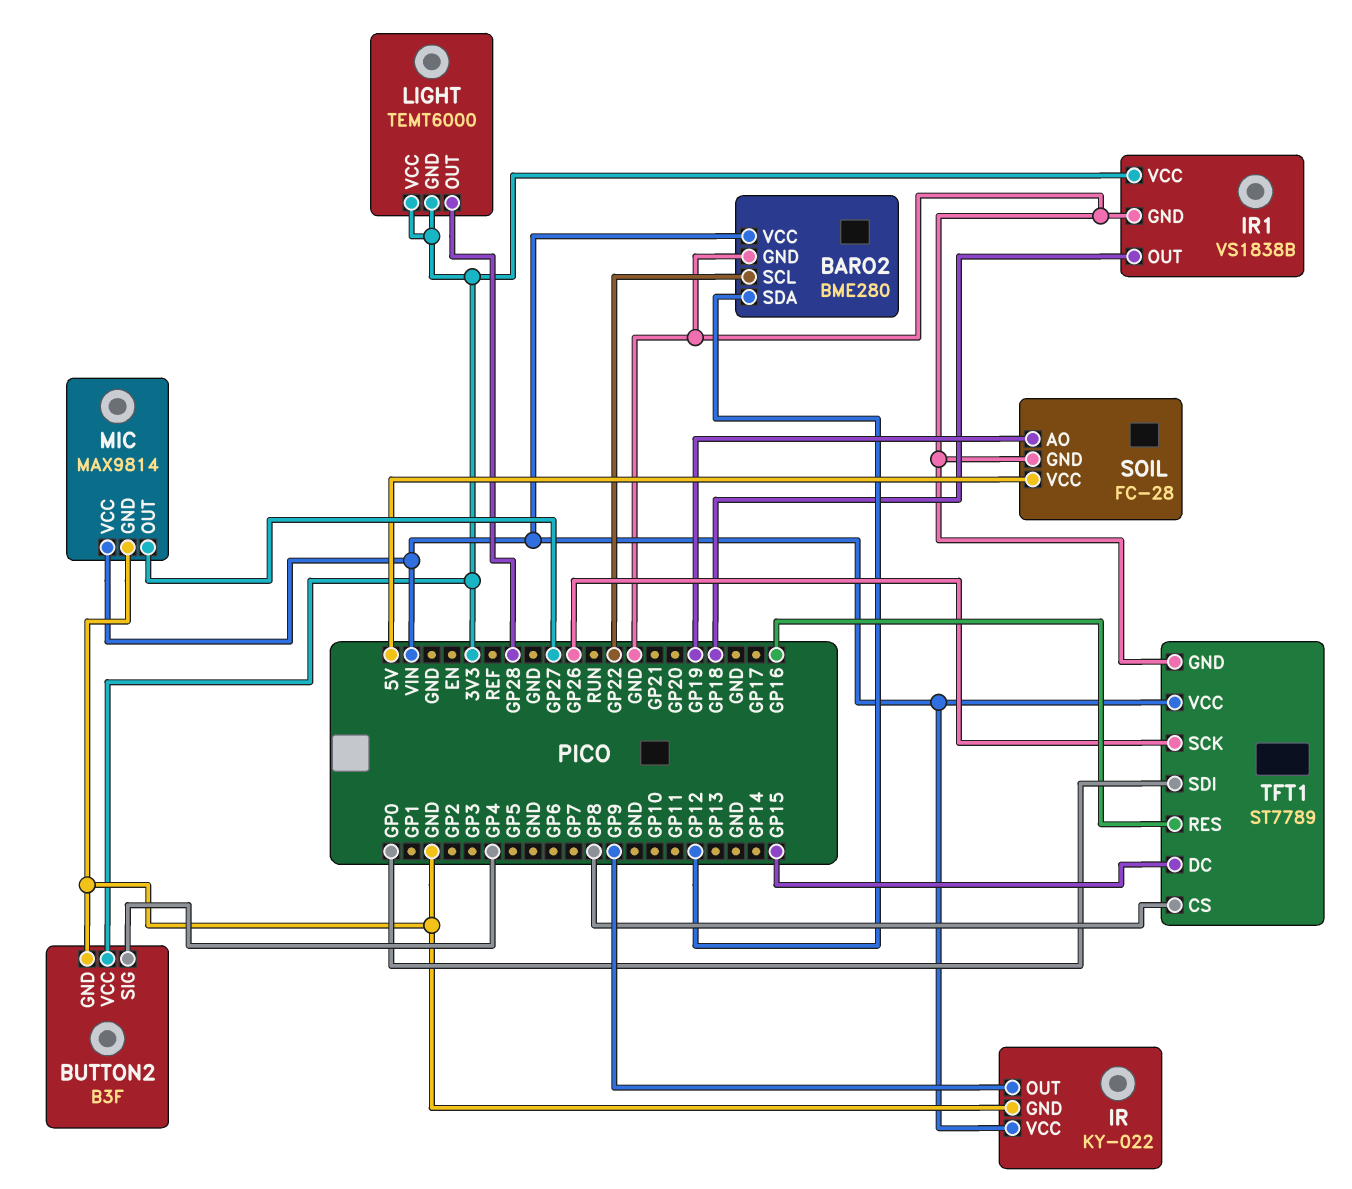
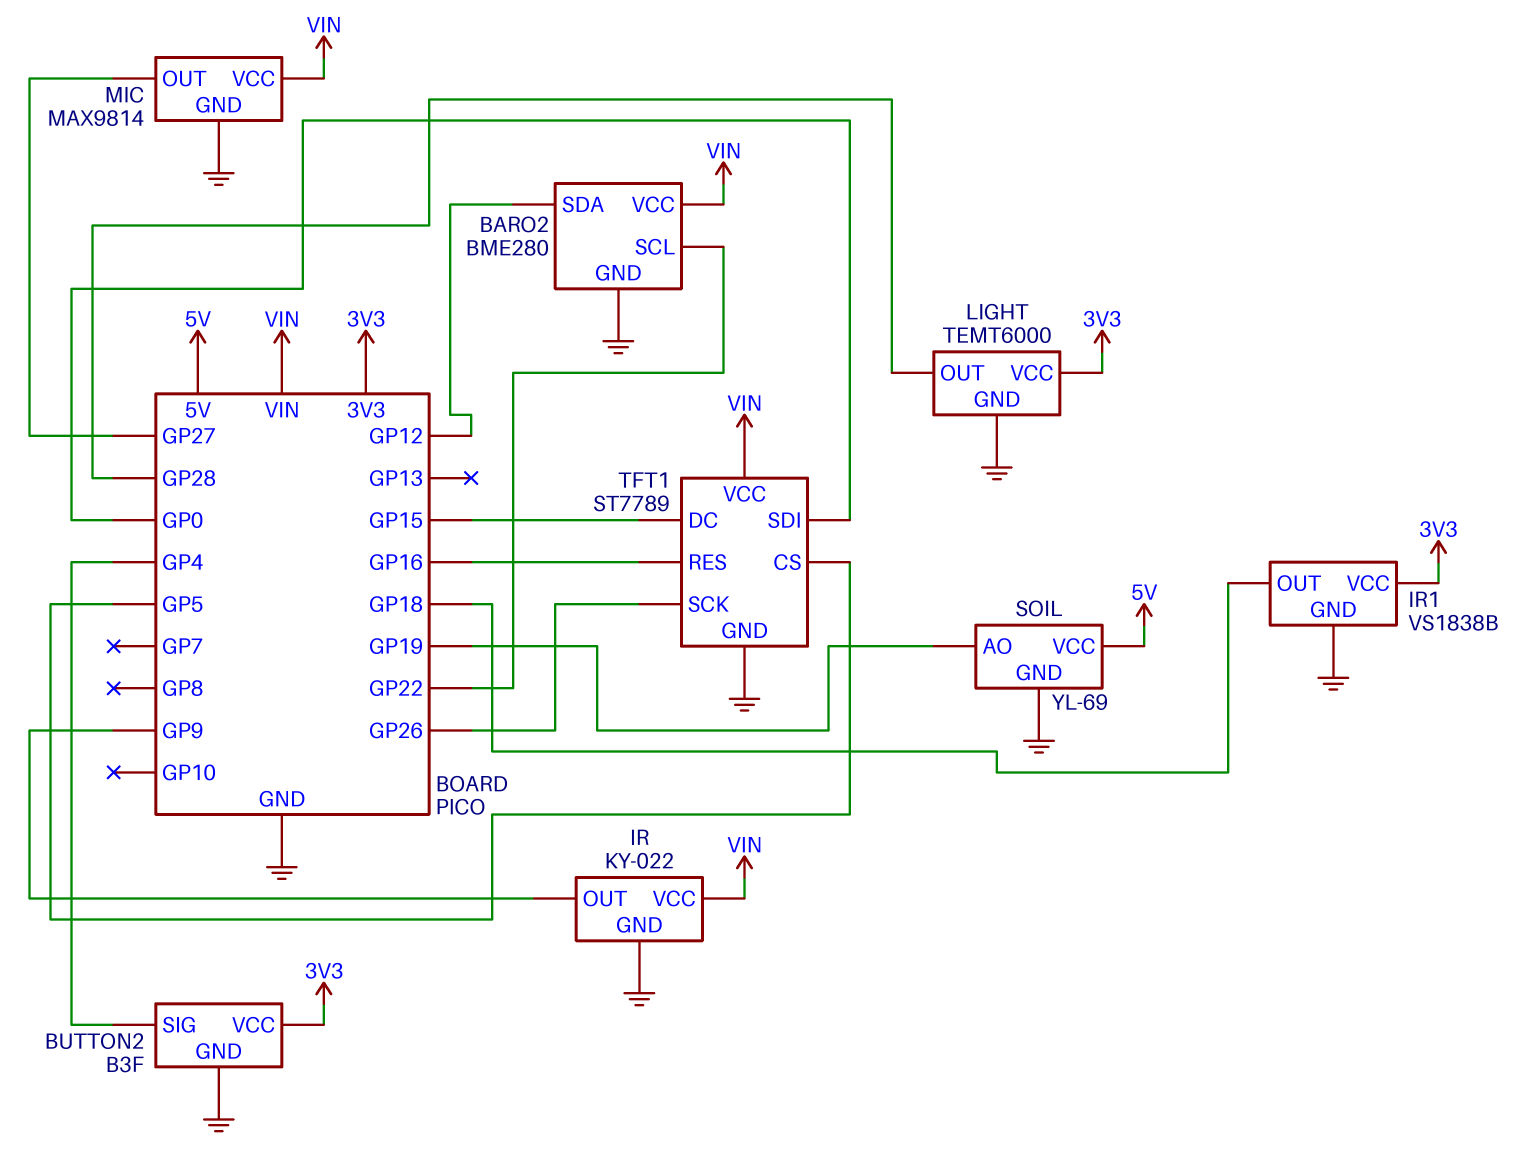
LIGHT pin GND: 3V3 -> GND
SOIL: FC-28 -> YL-69
TFT1 pin CS: GP8 -> GP5

